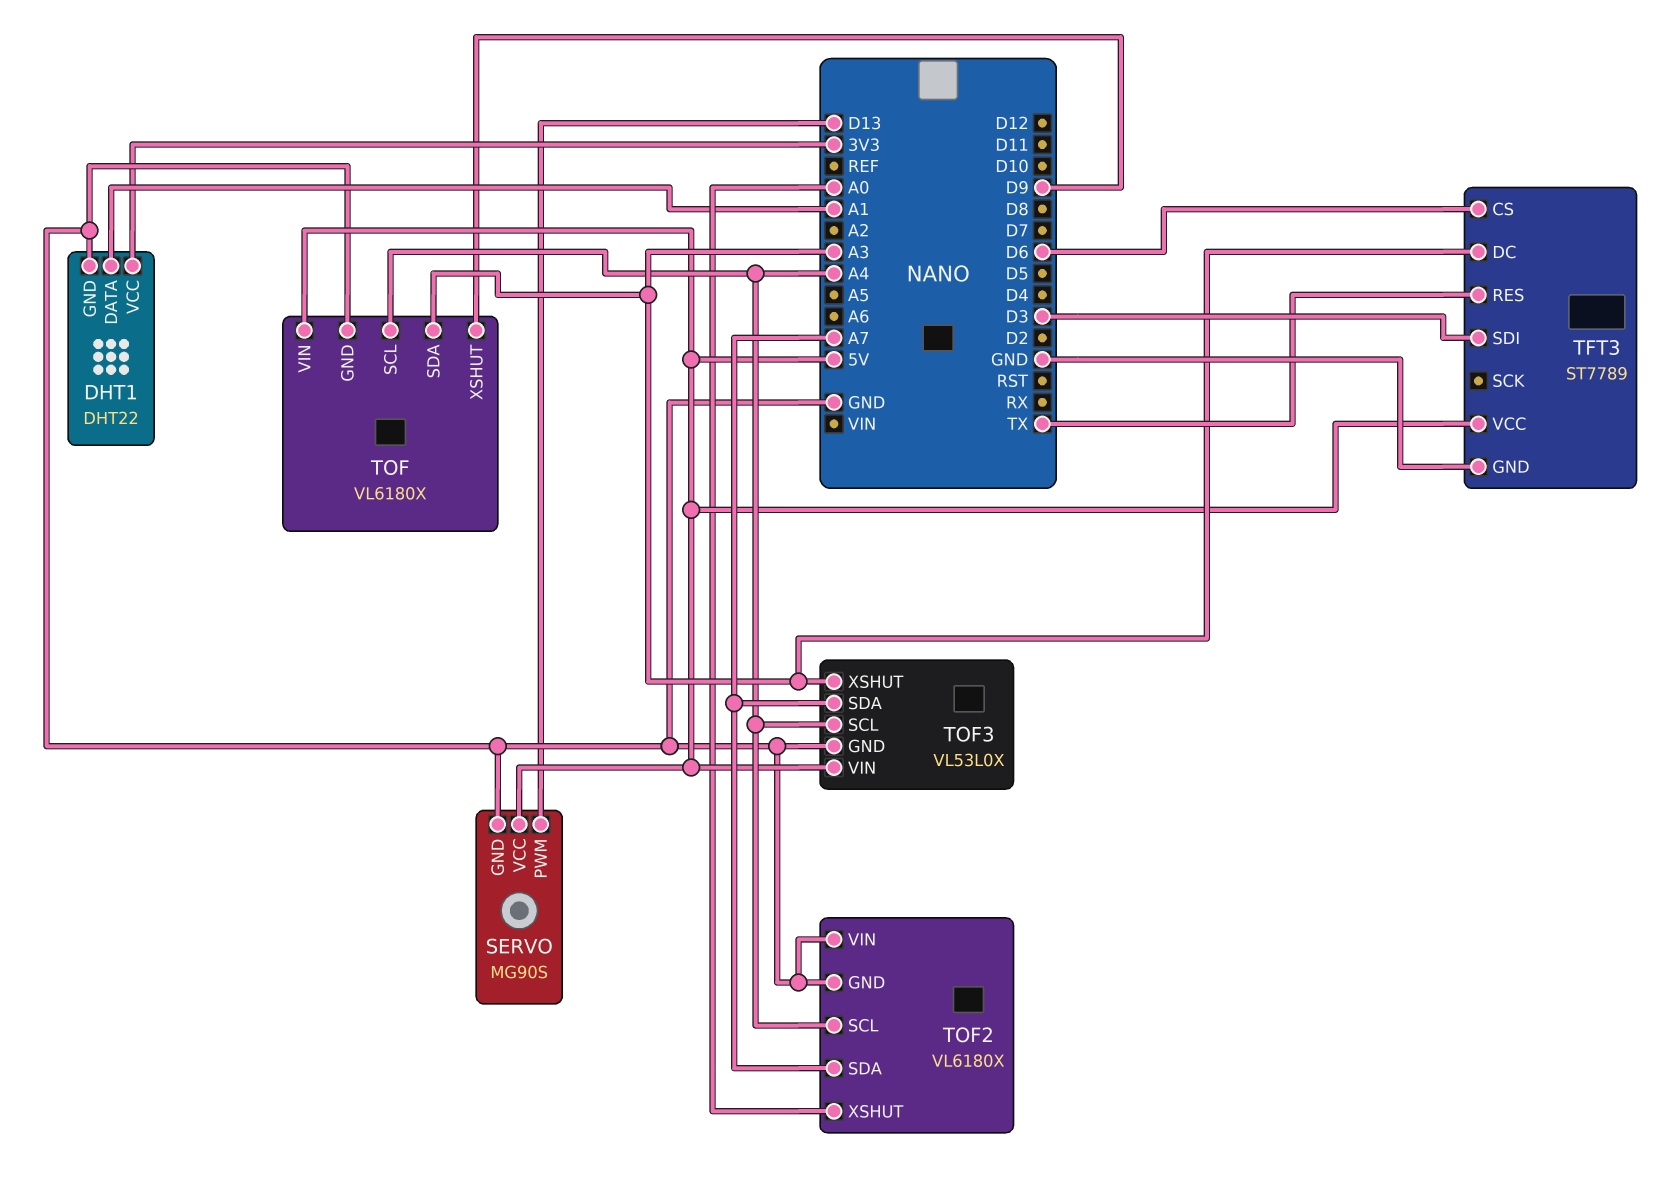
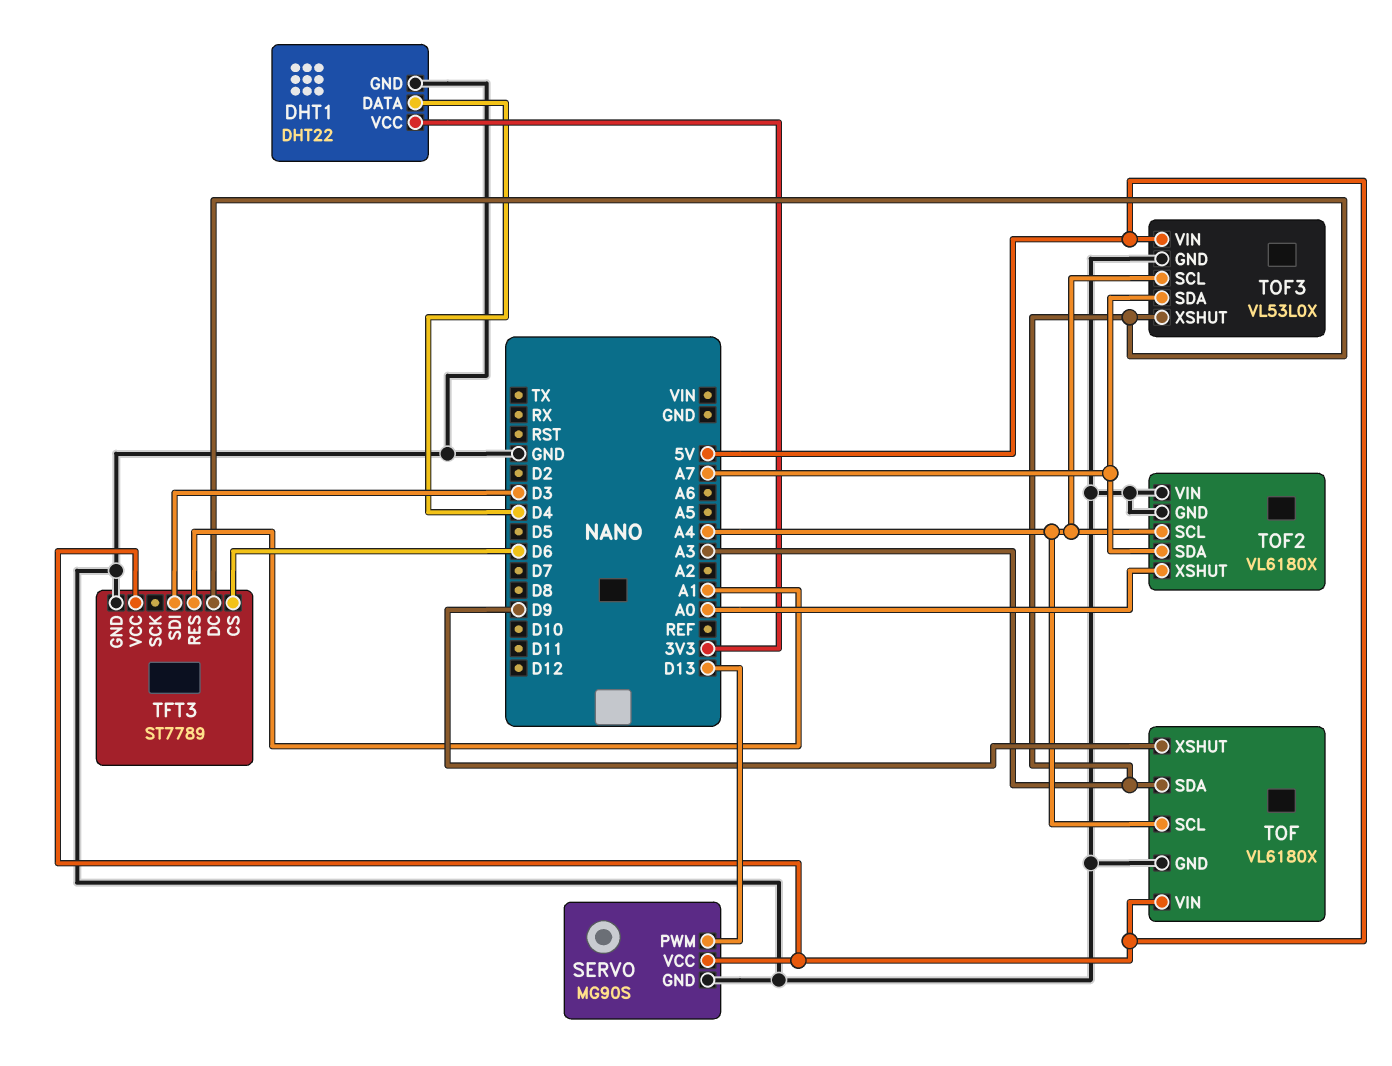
DHT1 pin DATA: A1 -> D4
TFT3 pin RES: TX -> A1

